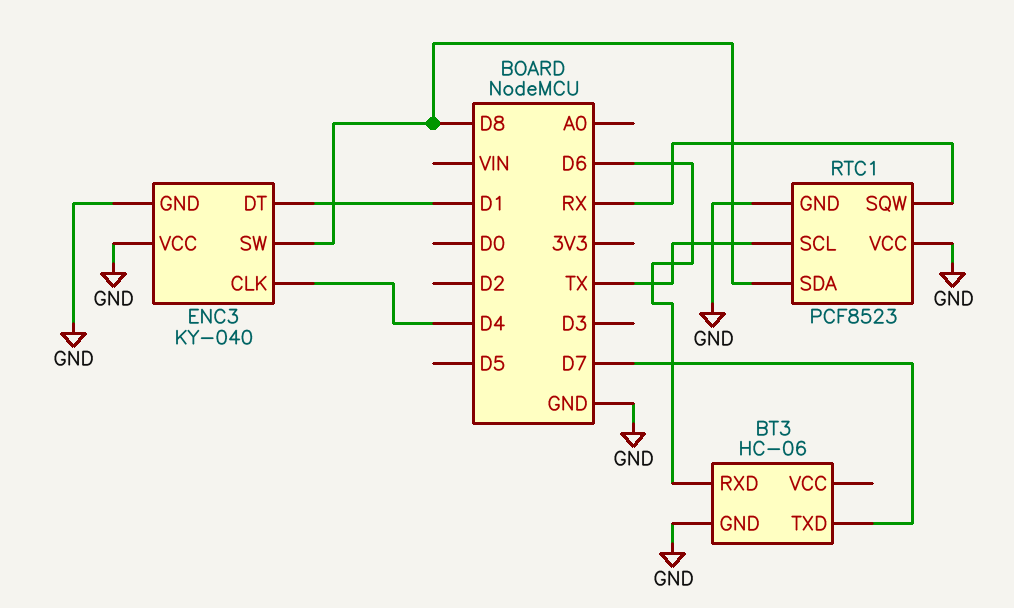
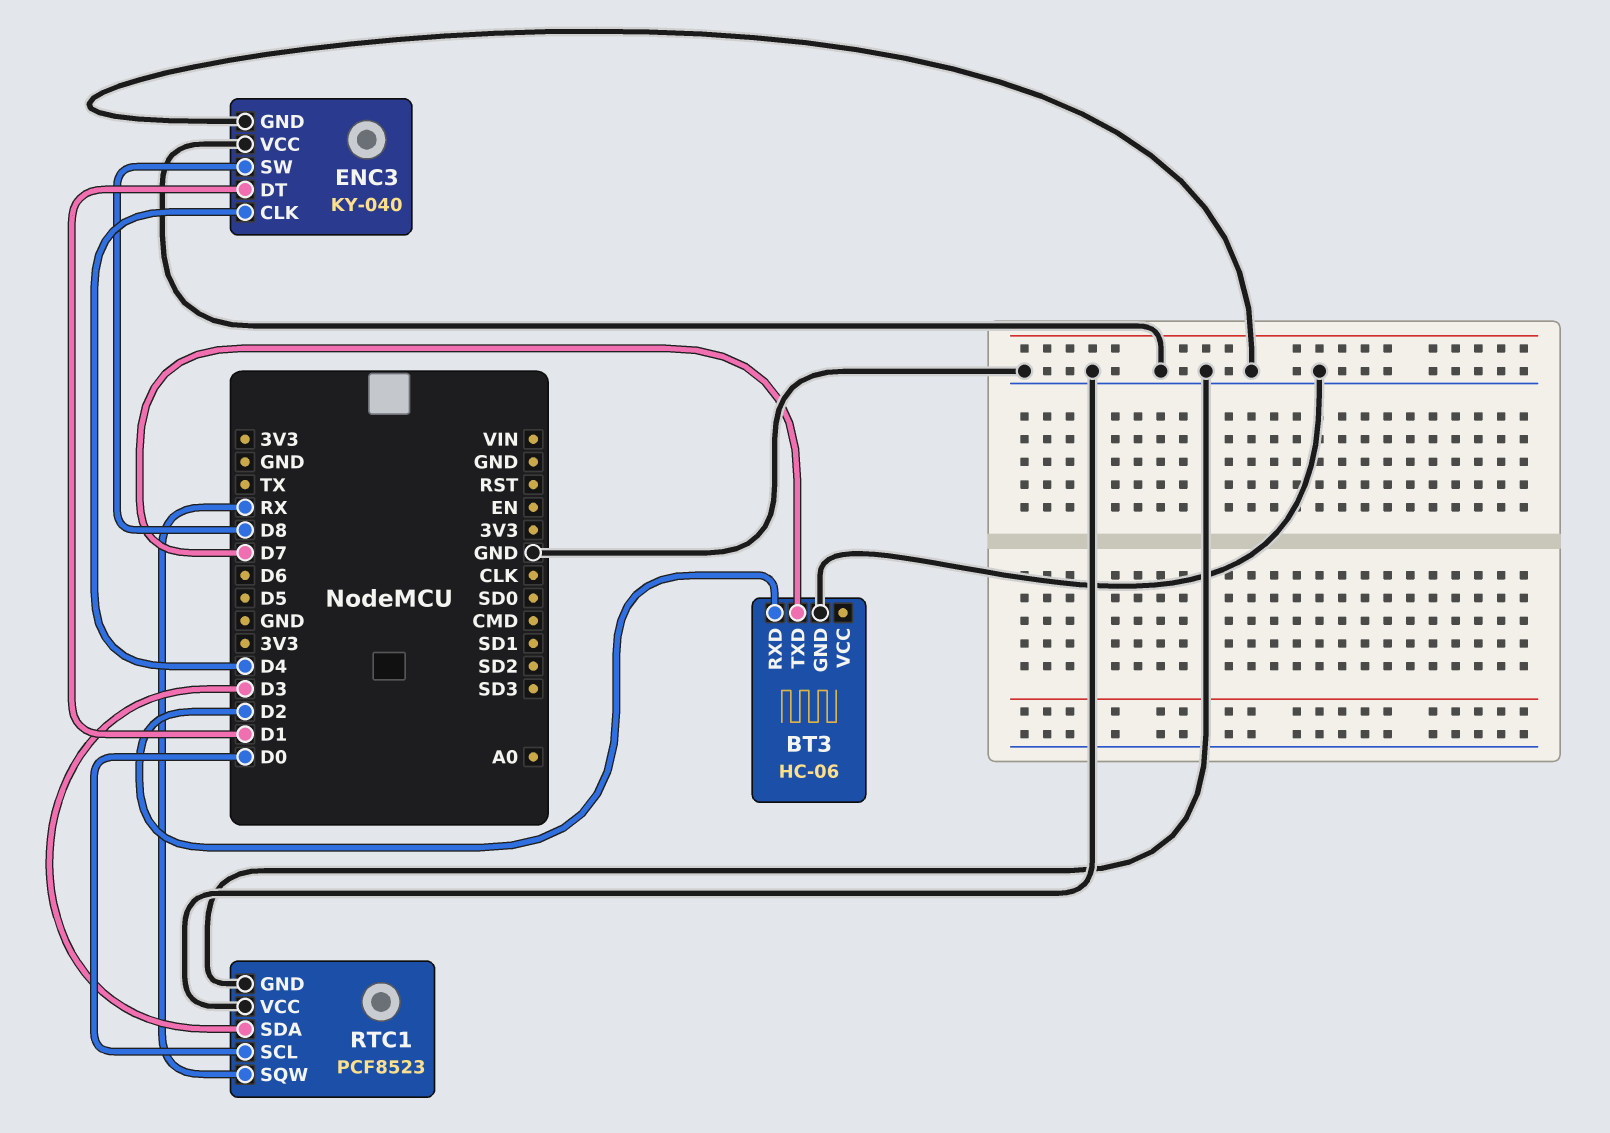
BT3 pin RXD: D6 -> D2
RTC1 pin SCL: TX -> D0
RTC1 pin SDA: D8 -> D3

